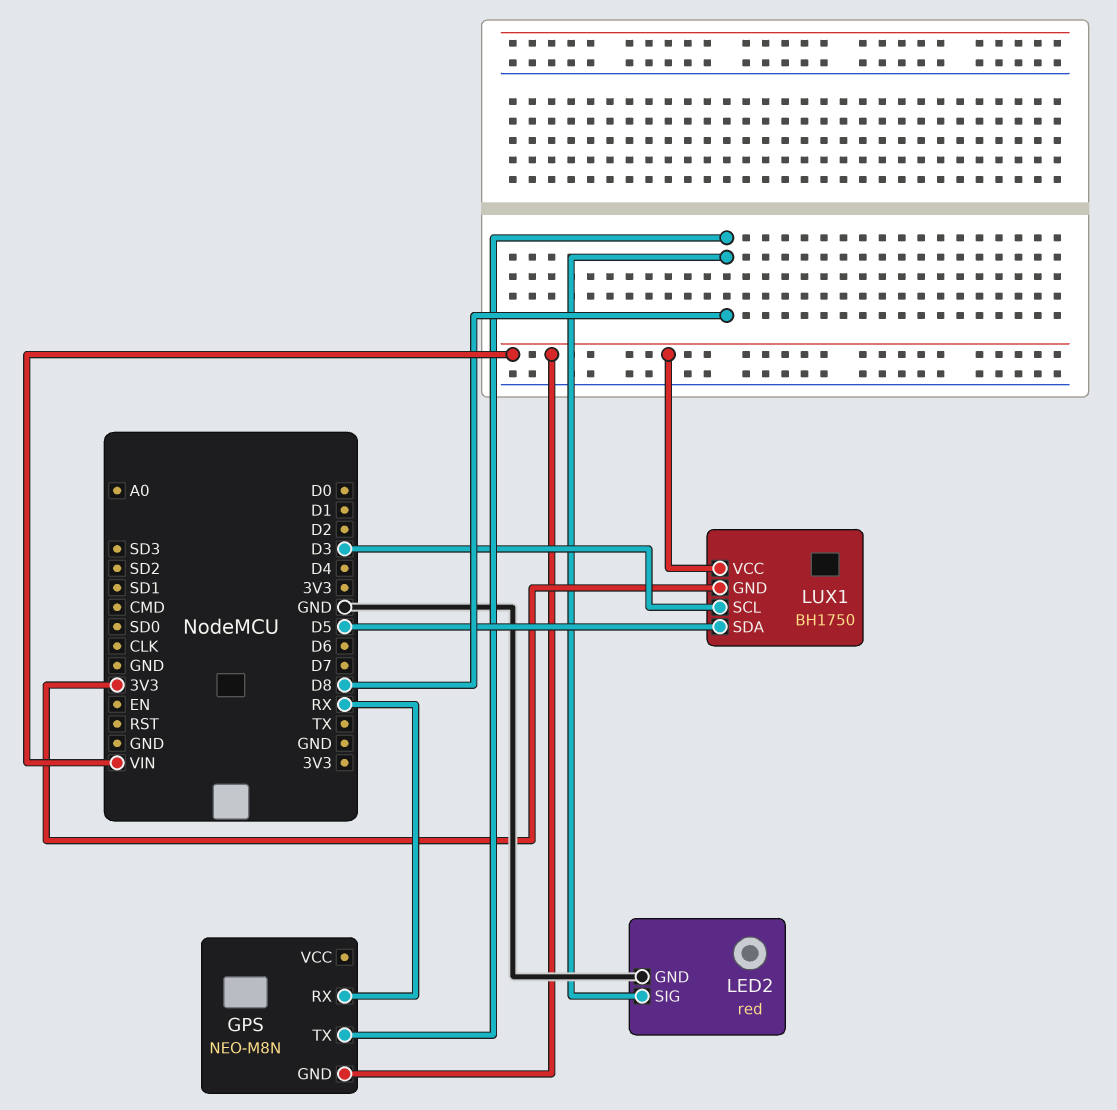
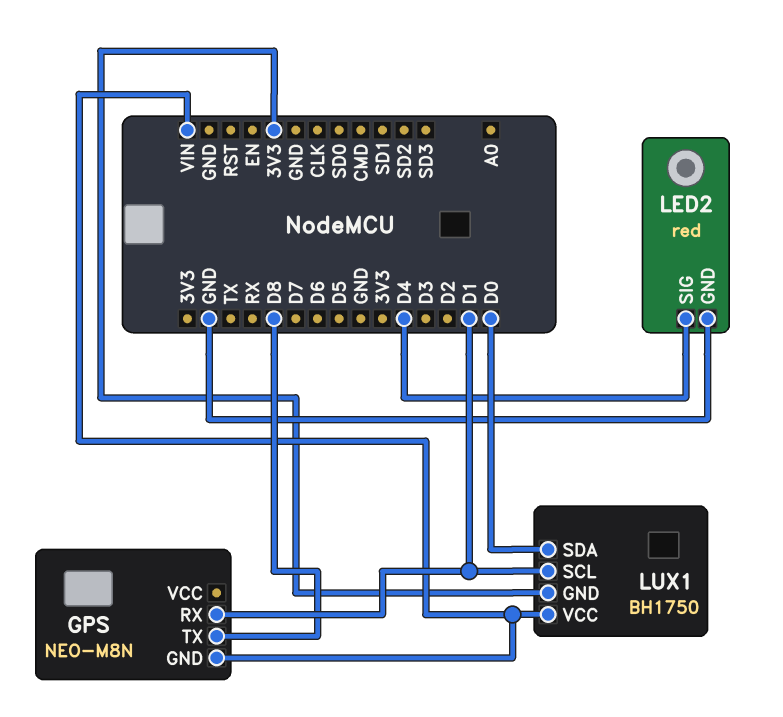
GPS pin RX: RX -> D1
LED2 pin SIG: D8 -> D4
LUX1 pin SCL: D3 -> D1
LUX1 pin SDA: D5 -> D0

